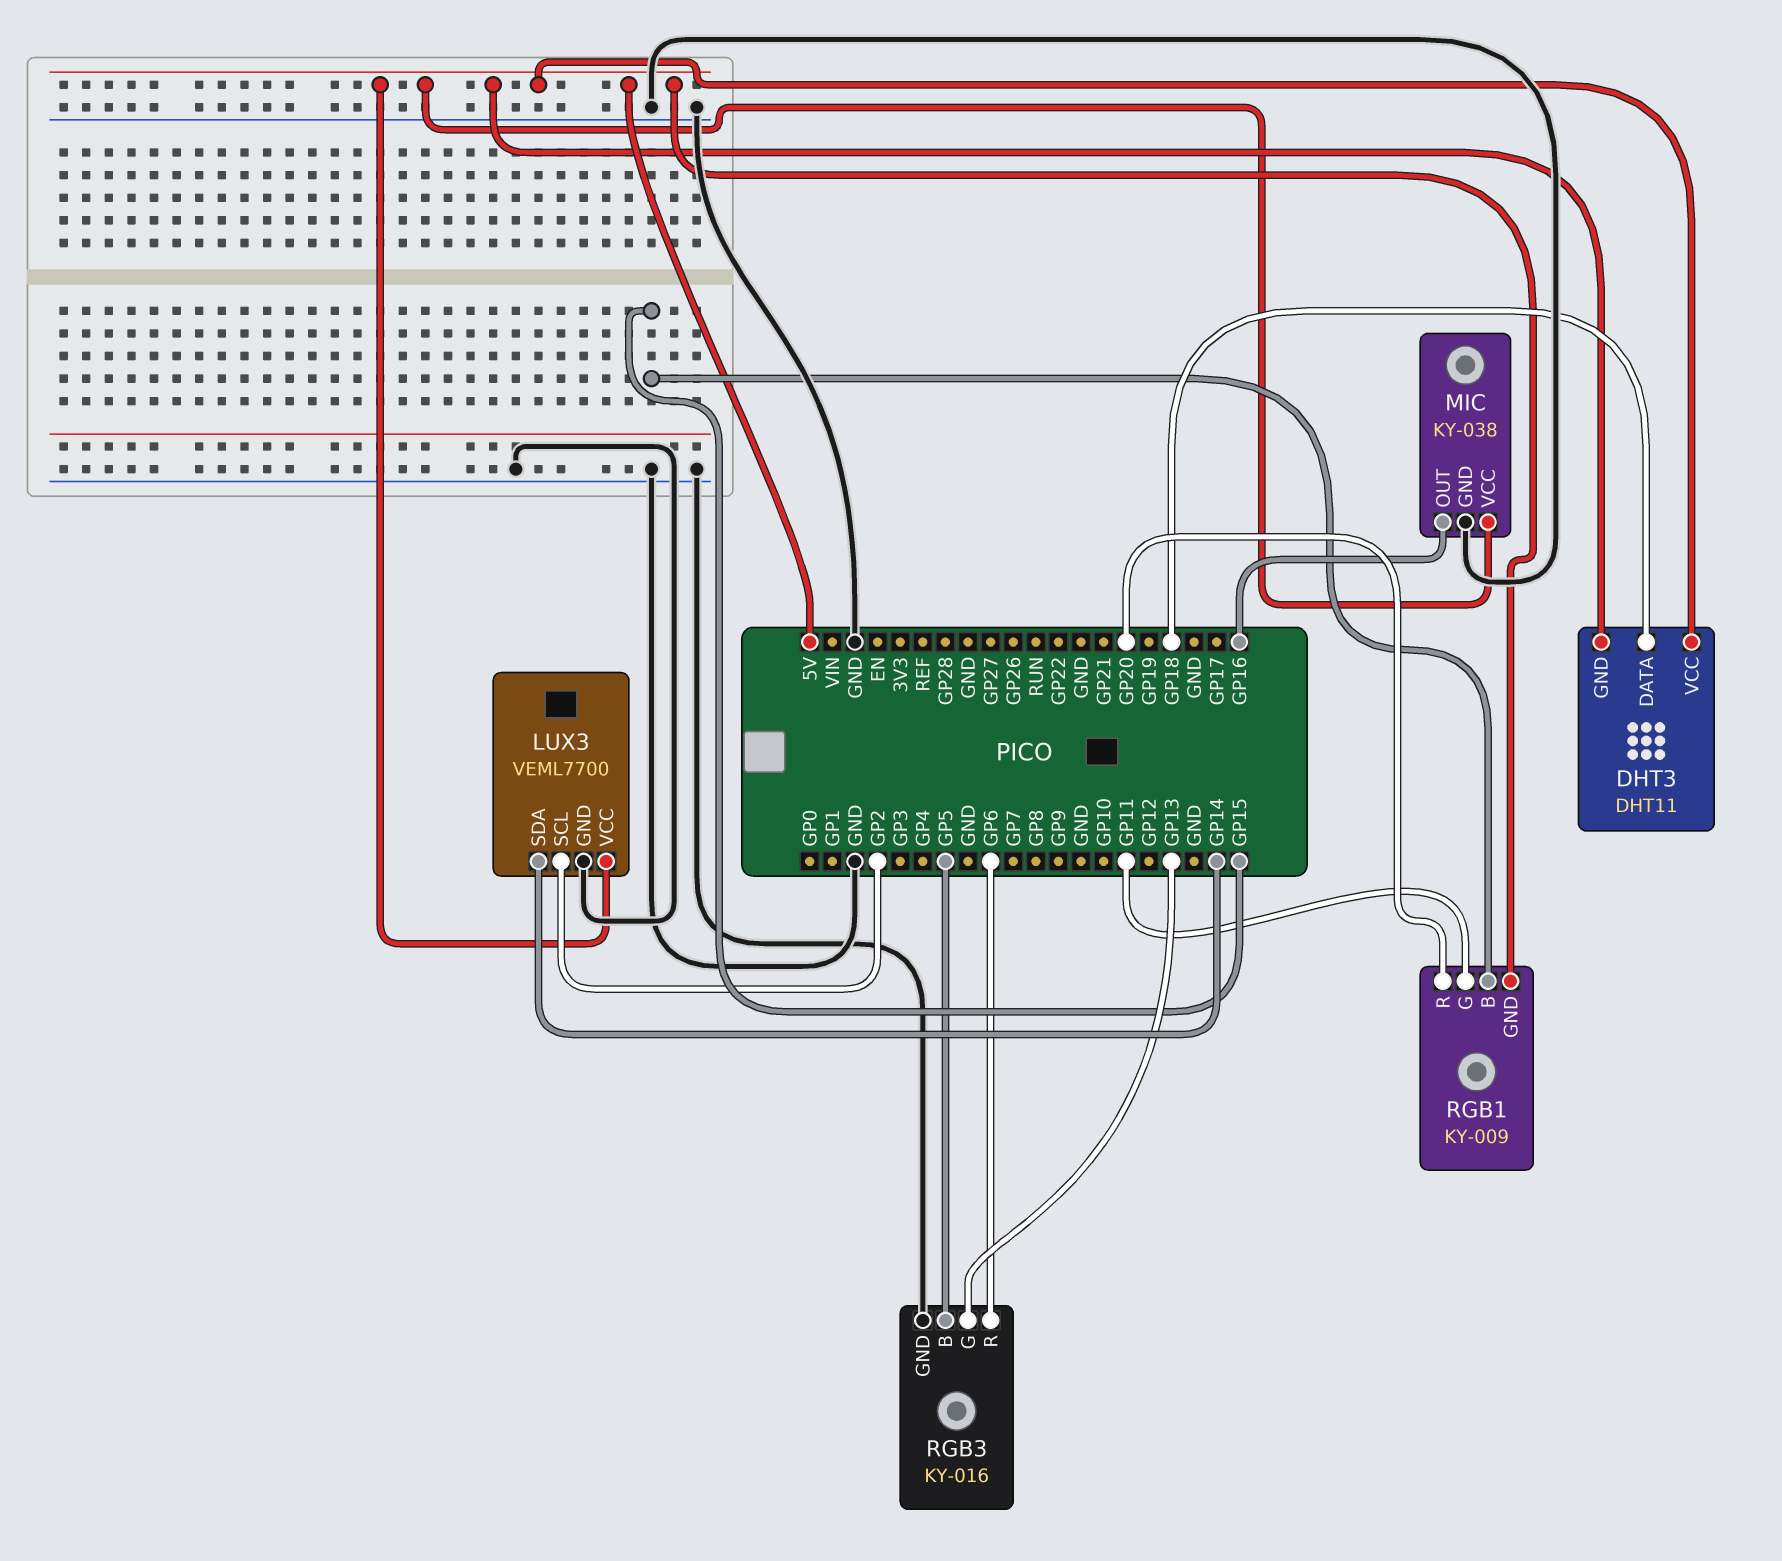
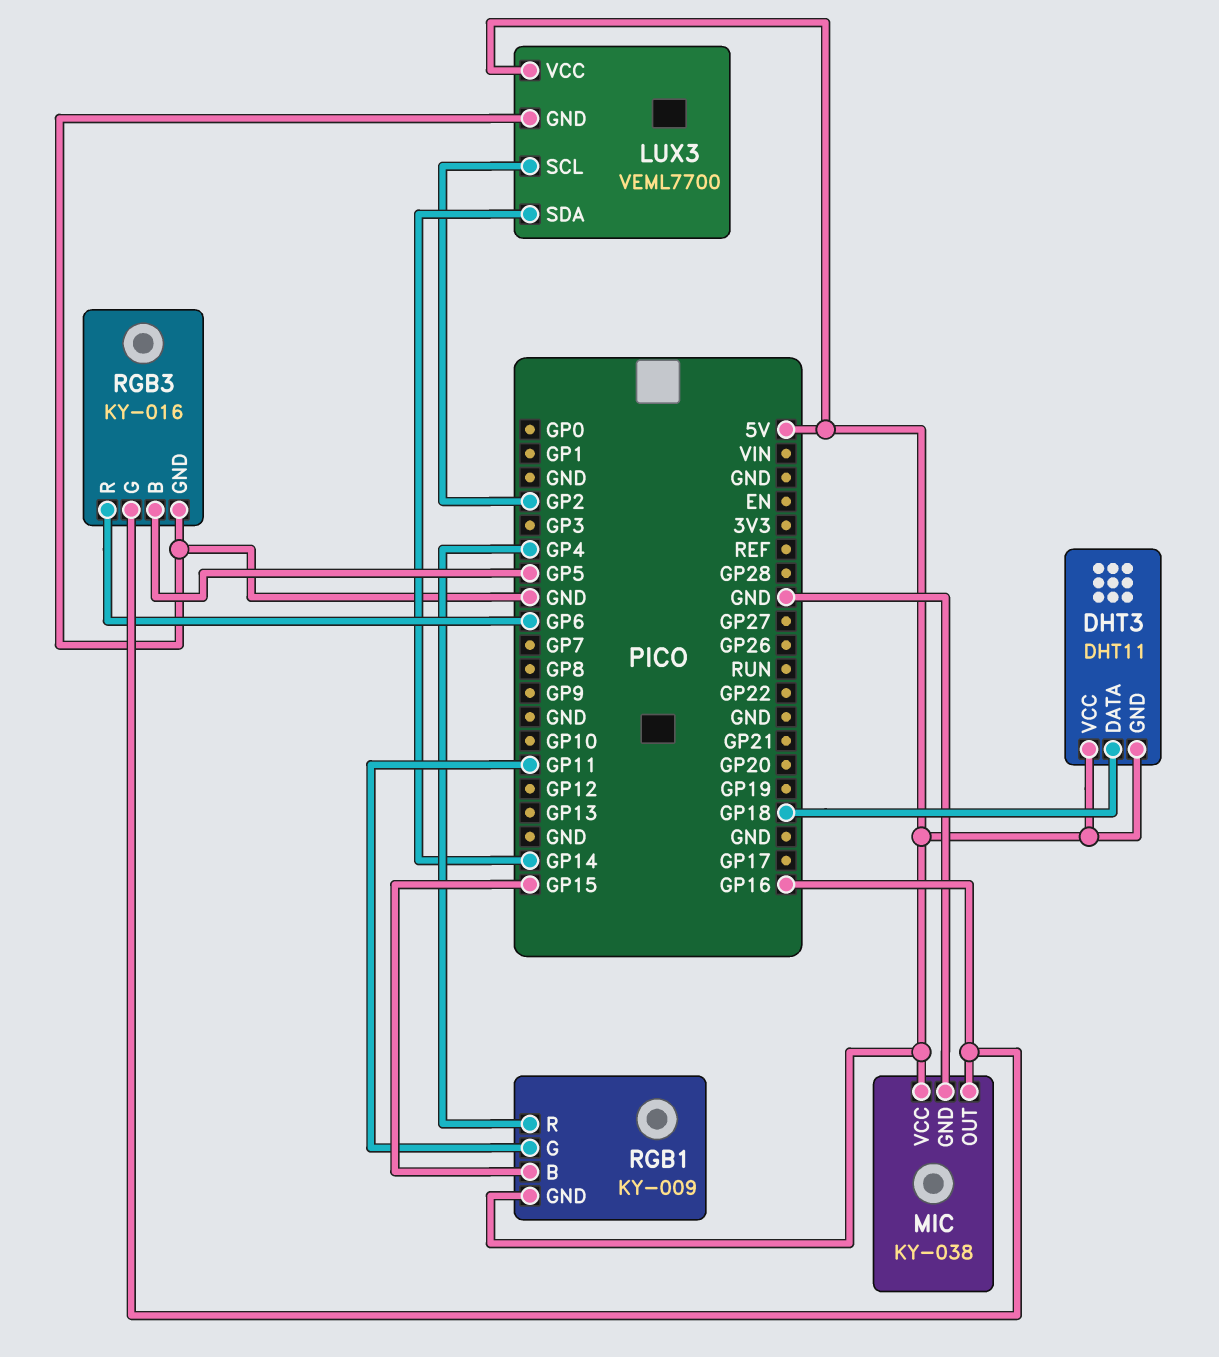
RGB1 pin R: GP20 -> GP4
RGB3 pin G: GP13 -> GP16

